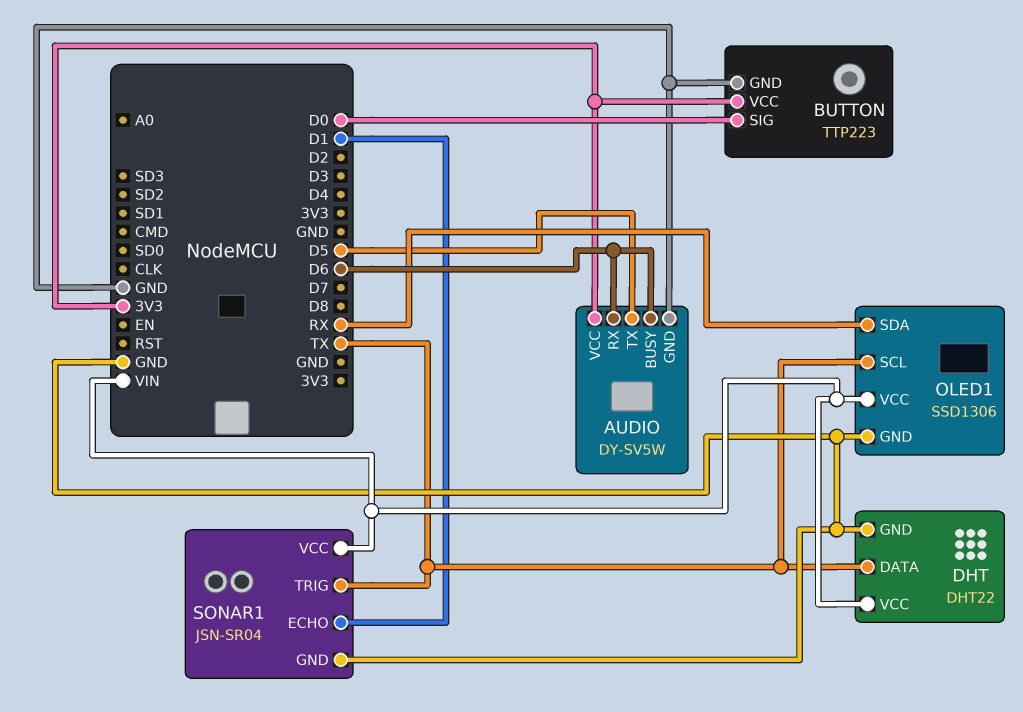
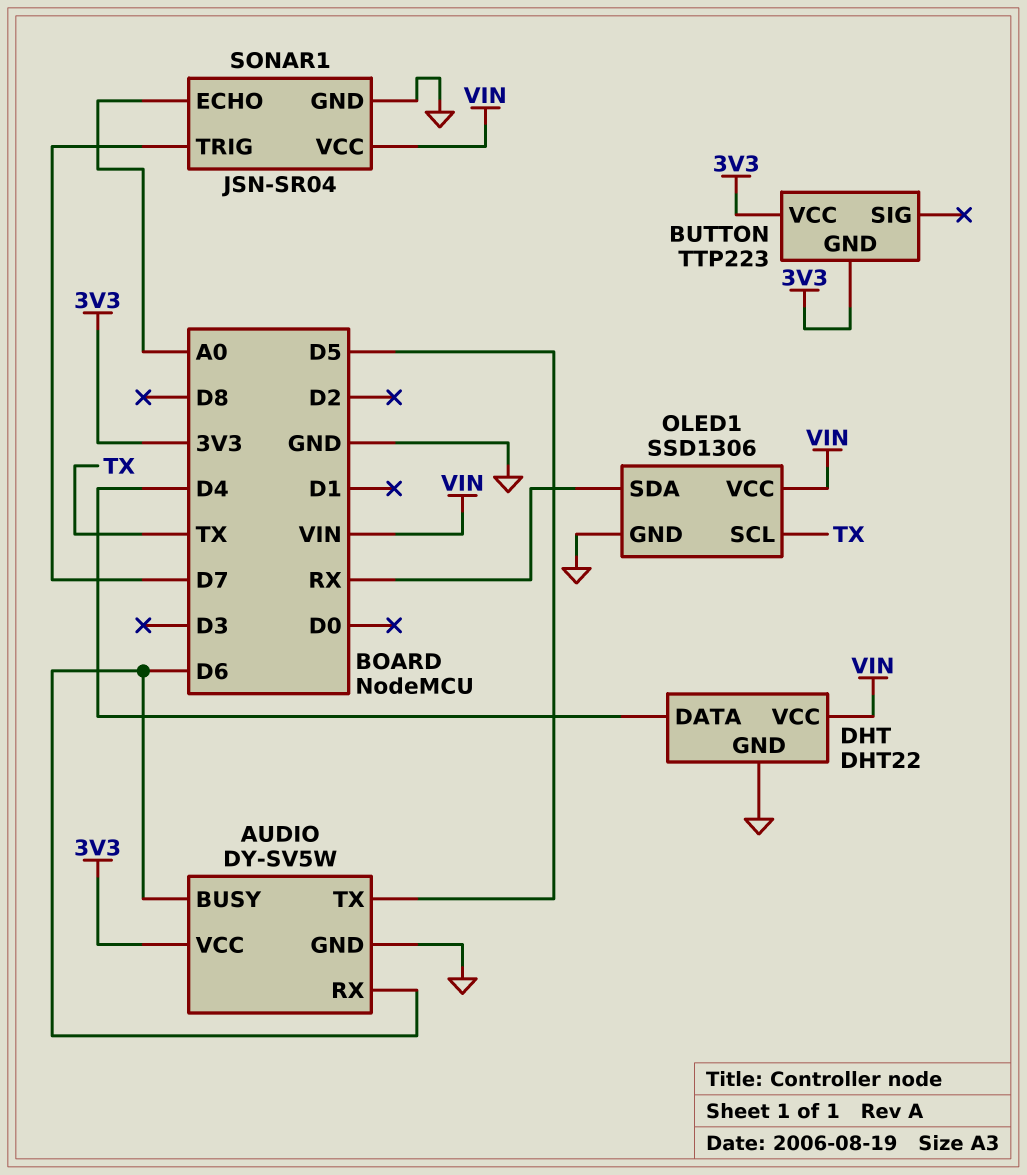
BUTTON pin GND: GND -> 3V3
BUTTON pin SIG: D0 -> none
DHT pin DATA: TX -> D4
SONAR1 pin ECHO: D1 -> A0
SONAR1 pin TRIG: TX -> D7

